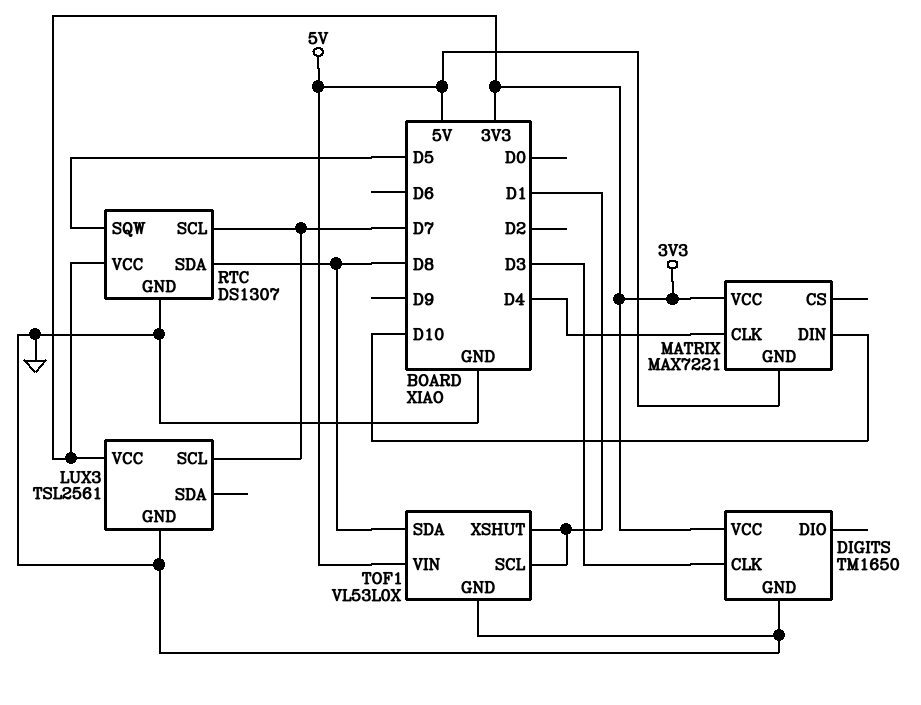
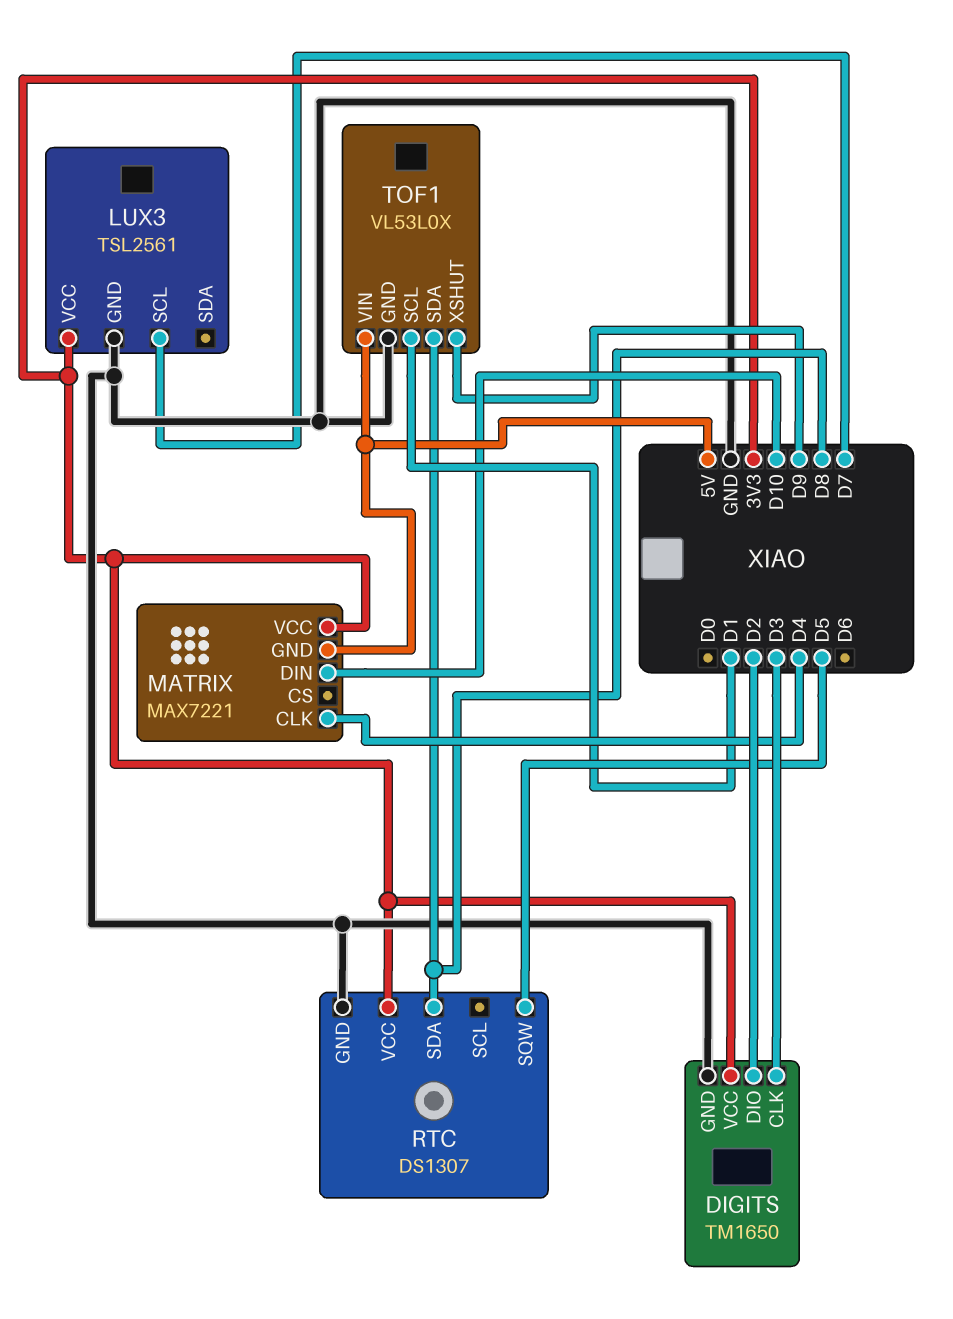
DIGITS pin DIO: none -> D2
RTC pin SCL: D7 -> none
TOF1 pin XSHUT: D1 -> D9

